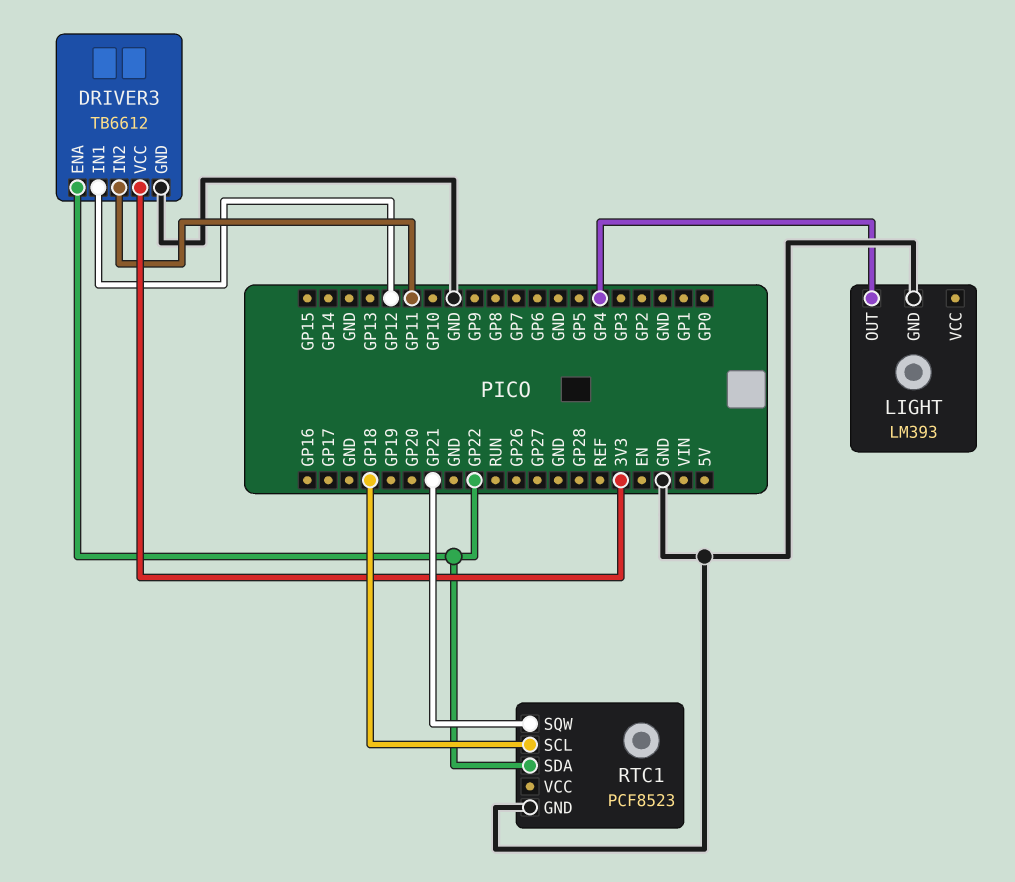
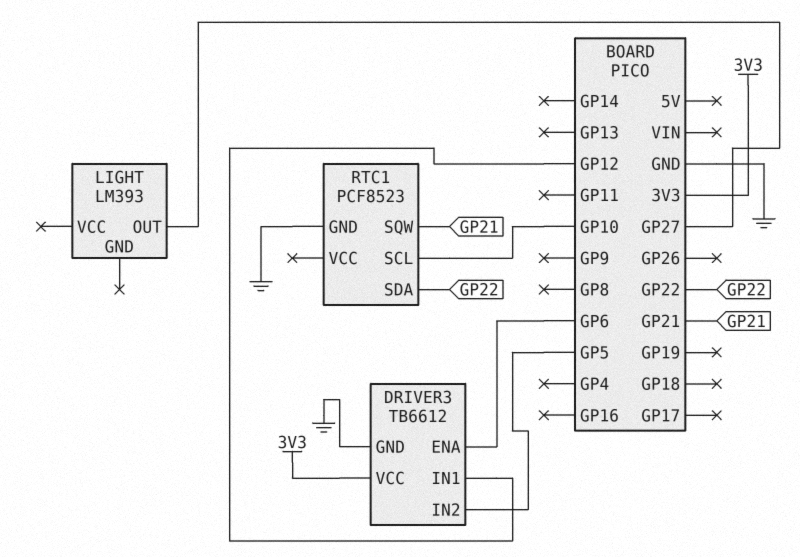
DRIVER3 pin ENA: GP22 -> GP6
DRIVER3 pin IN2: GP11 -> GP5
LIGHT pin GND: GND -> none
LIGHT pin OUT: GP4 -> GP27
RTC1 pin SCL: GP18 -> GP10

